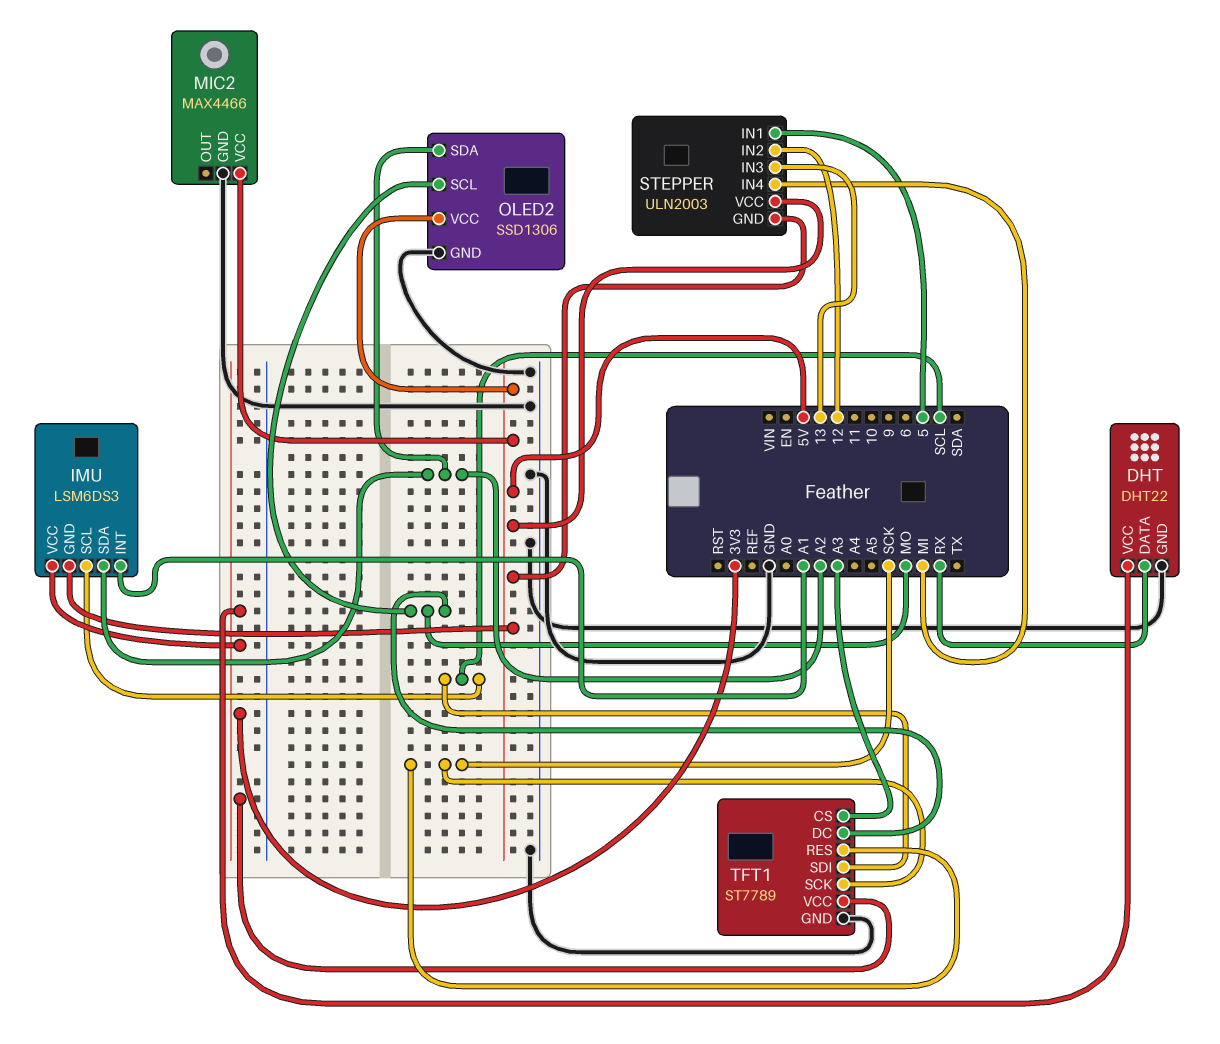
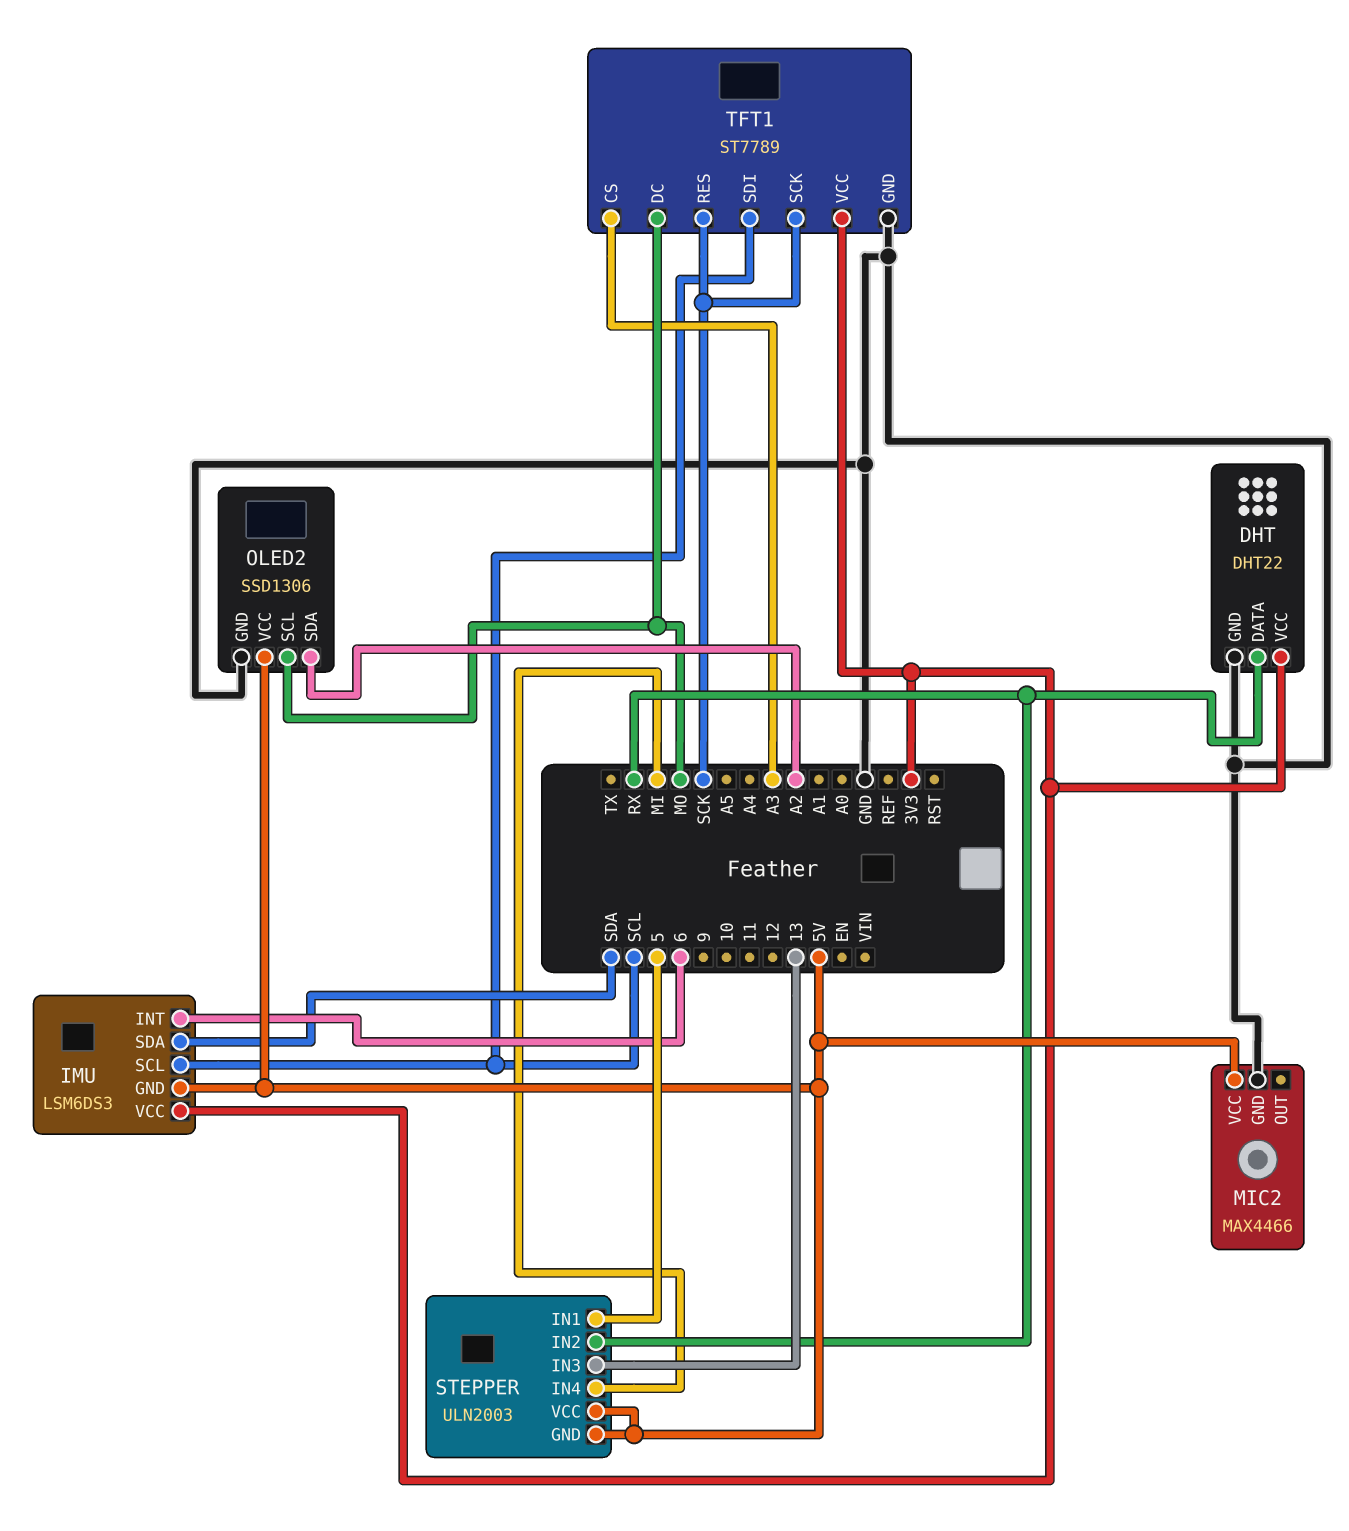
IMU pin INT: A1 -> 6
IMU pin SDA: A2 -> SDA
STEPPER pin IN2: 12 -> RX

